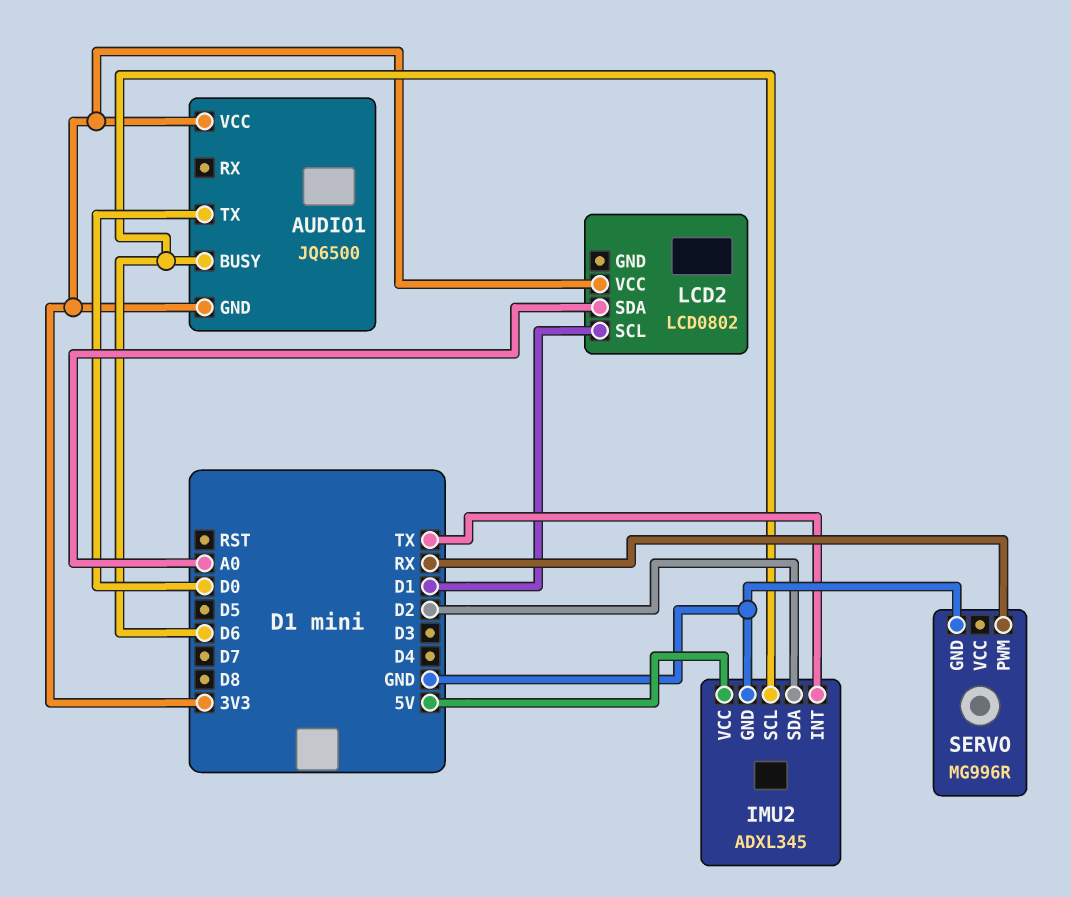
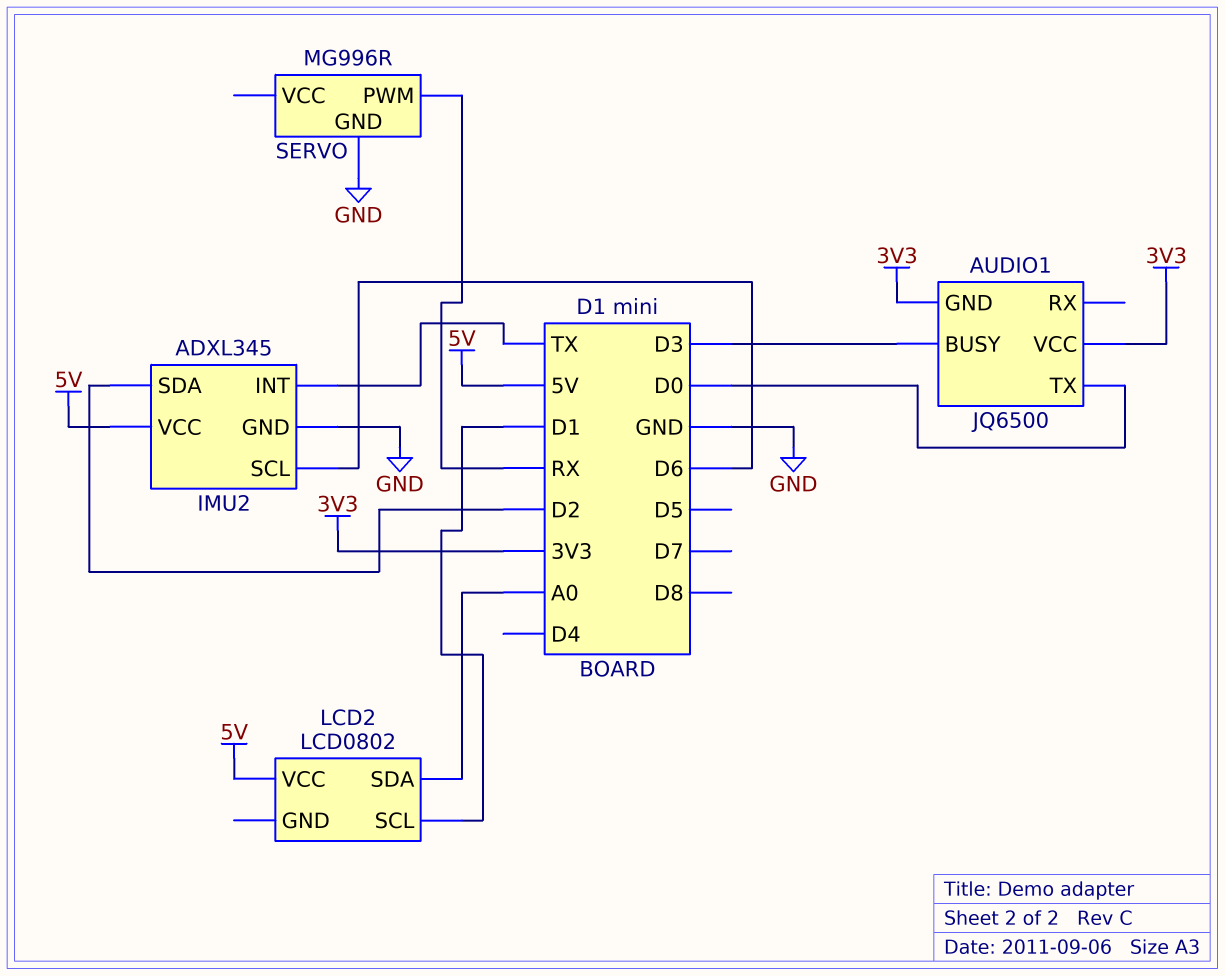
AUDIO1 pin BUSY: D6 -> D3
LCD2 pin VCC: 3V3 -> 5V

